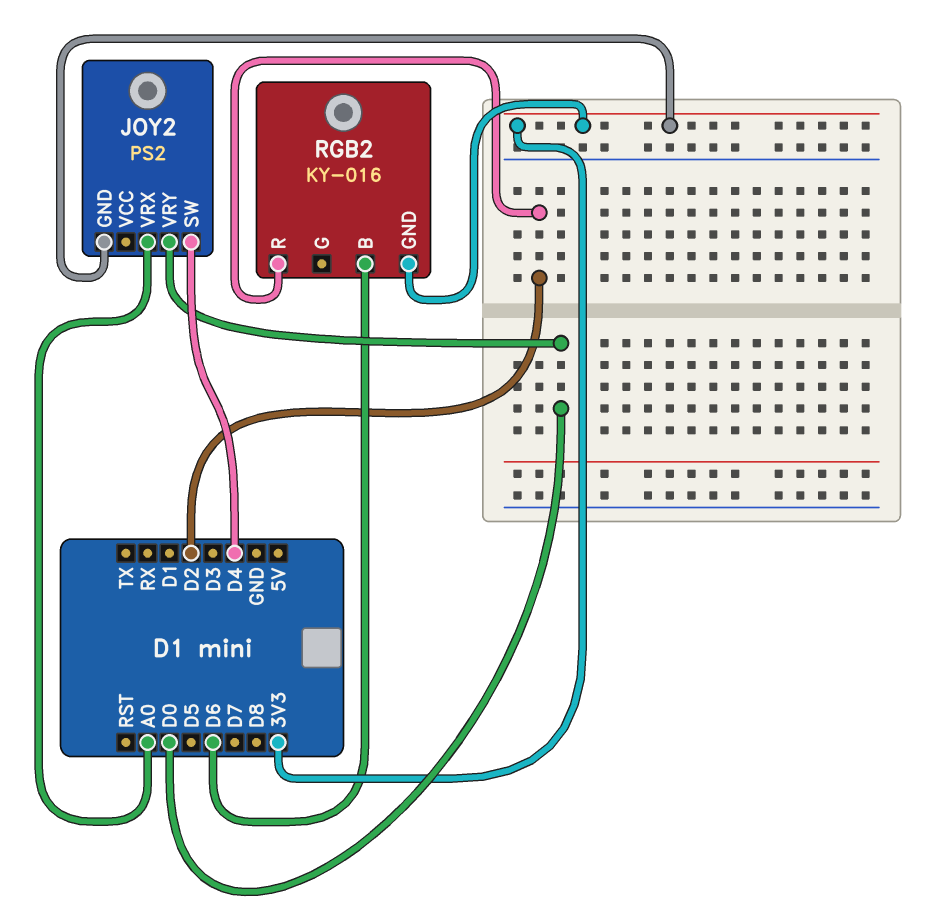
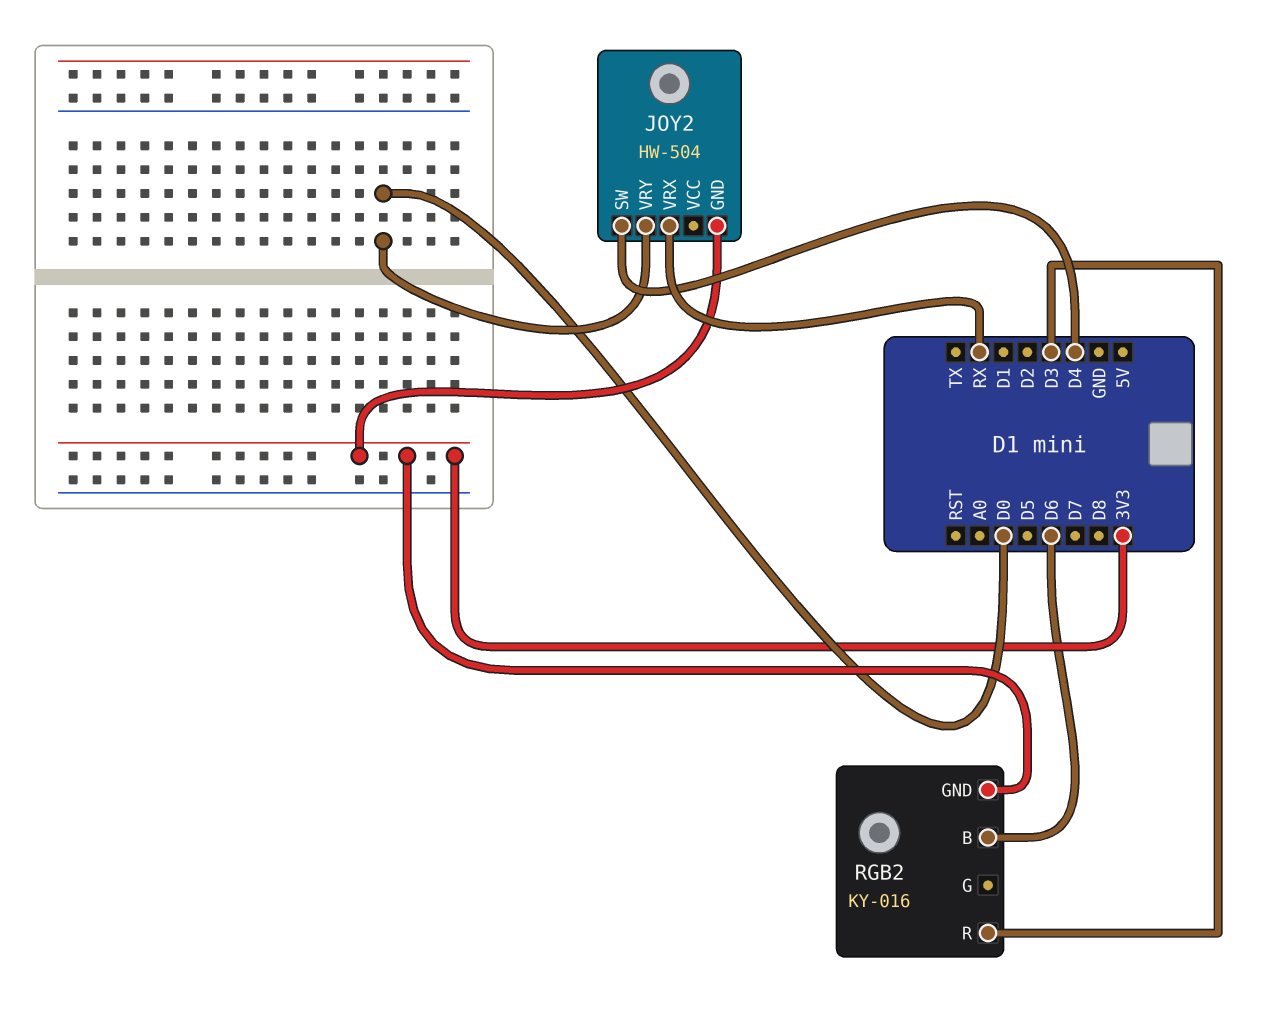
JOY2: PS2 -> HW-504
JOY2 pin VRX: A0 -> RX
RGB2 pin R: D2 -> D3

